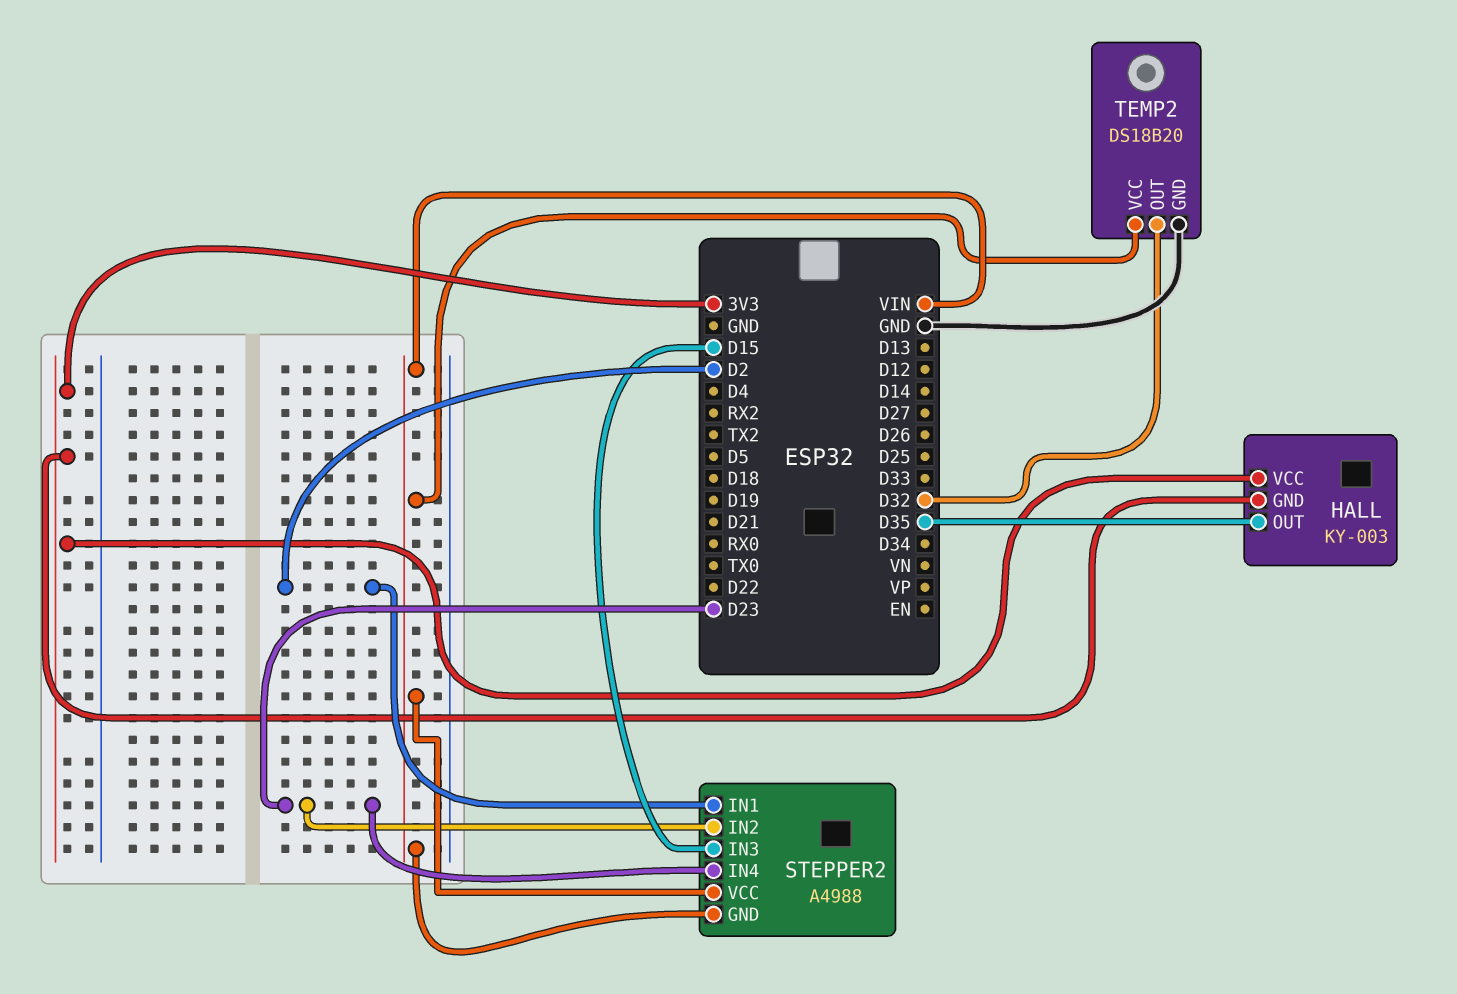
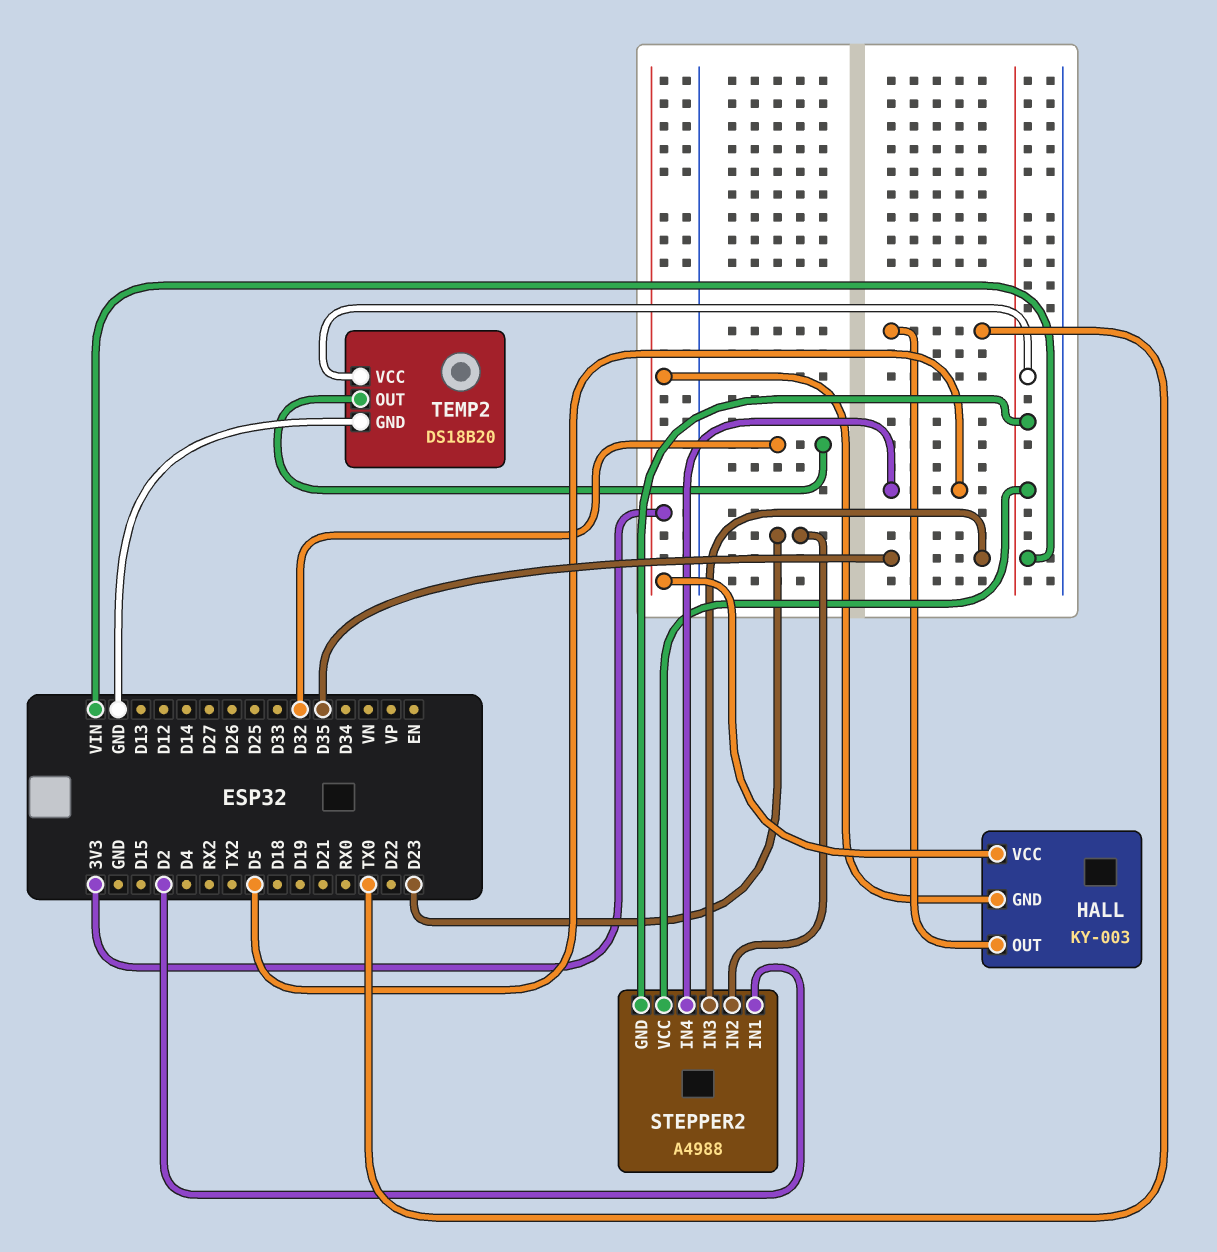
HALL pin OUT: D35 -> TX0
STEPPER2 pin IN3: D15 -> D35
STEPPER2 pin IN4: D23 -> D5

